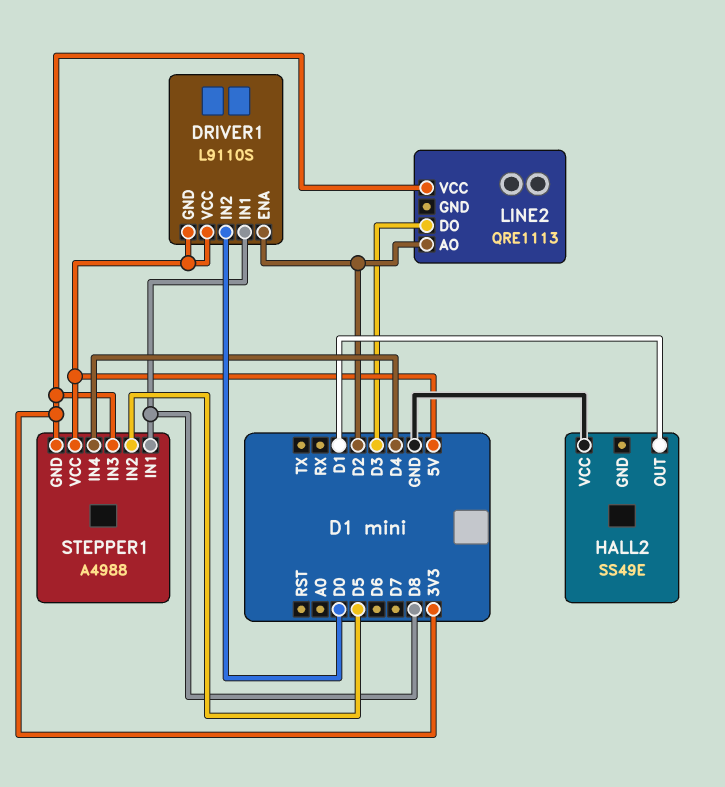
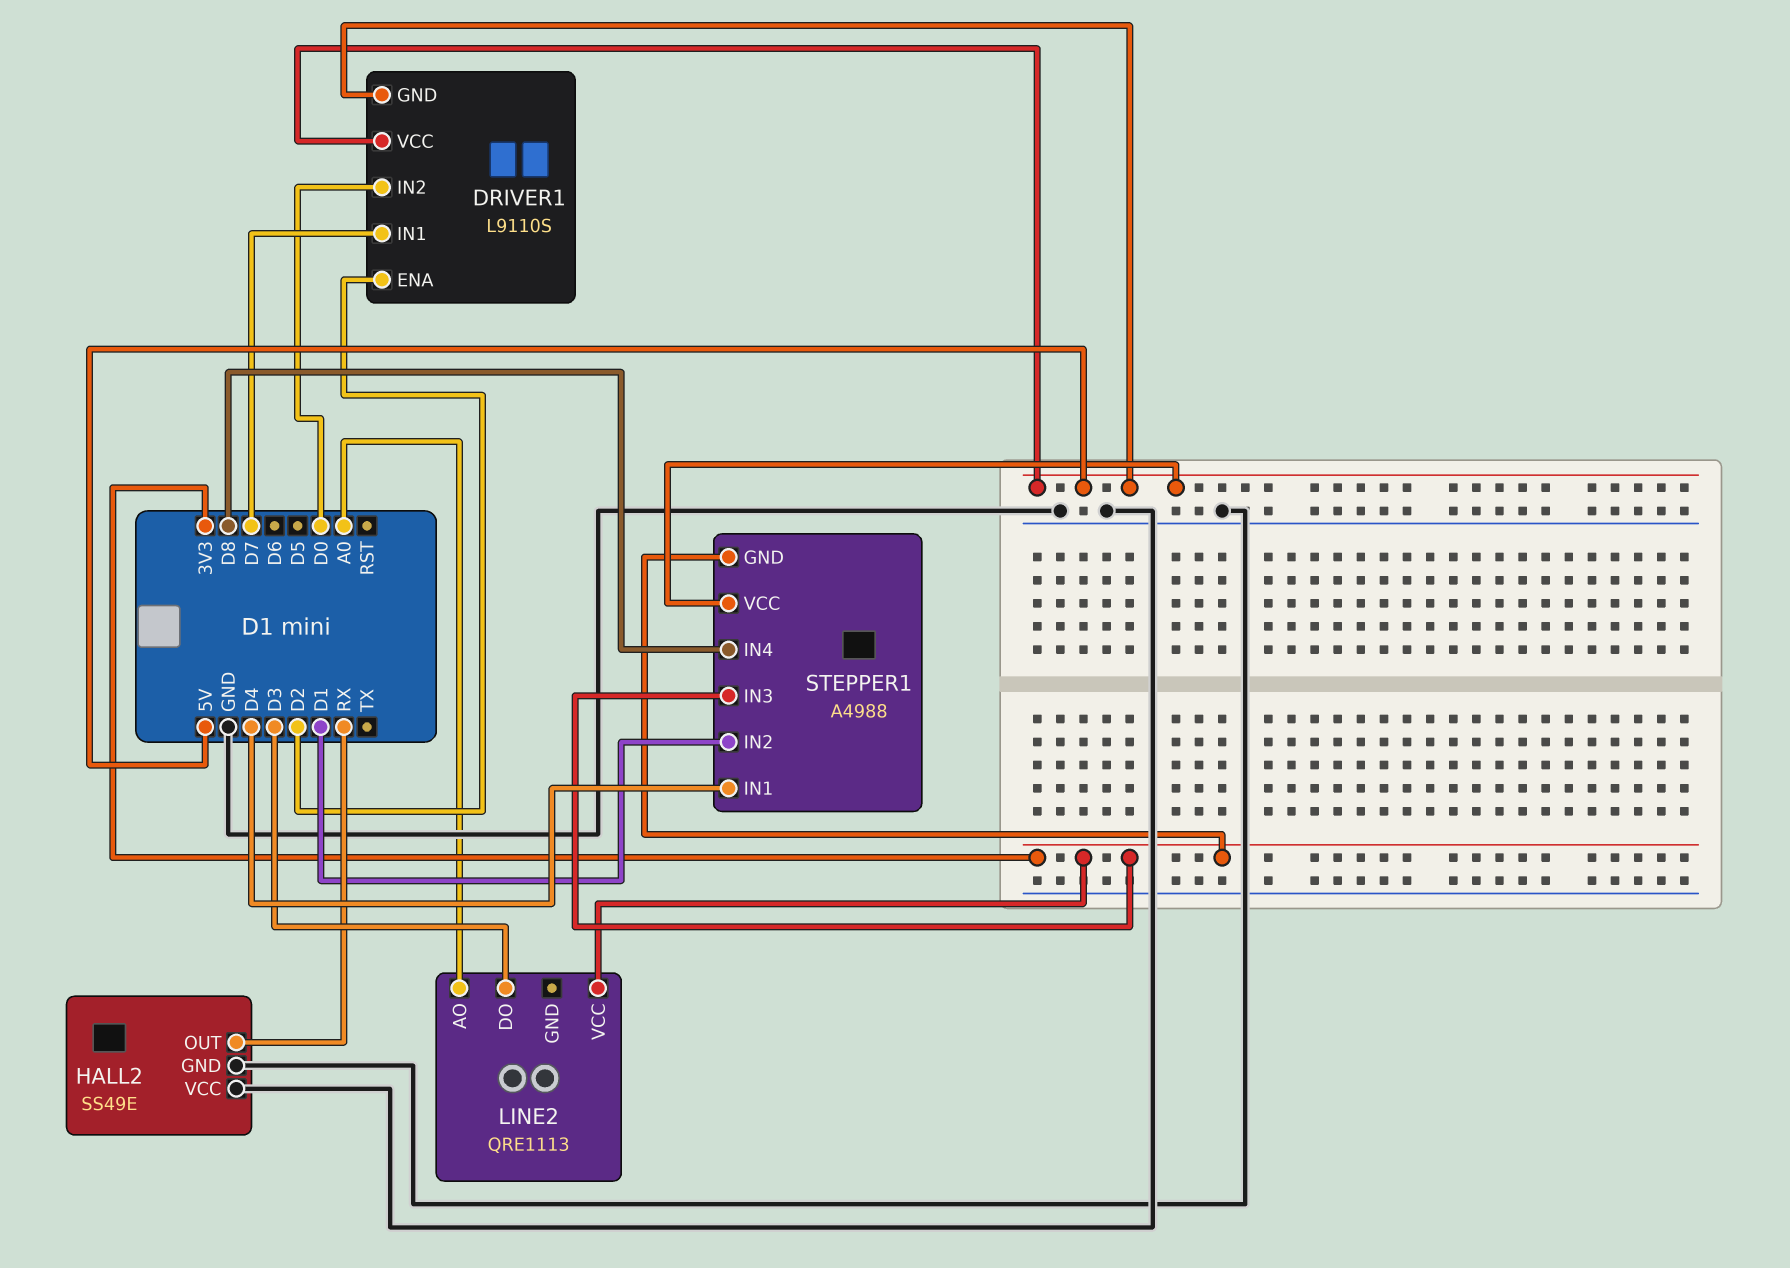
DRIVER1 pin IN1: D8 -> D7
HALL2 pin GND: none -> GND
HALL2 pin OUT: D1 -> RX
LINE2 pin AO: D2 -> A0
STEPPER1 pin IN1: D8 -> D4
STEPPER1 pin IN2: D5 -> D1
STEPPER1 pin IN4: D4 -> D8

